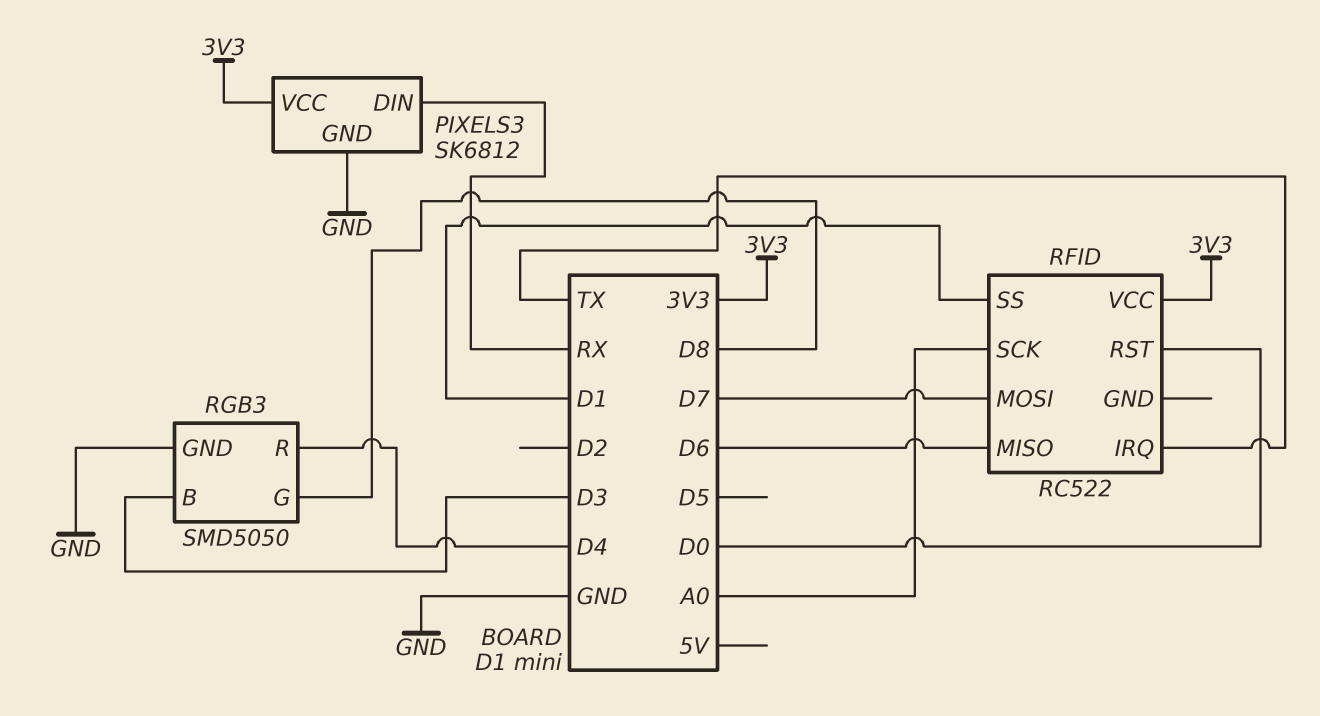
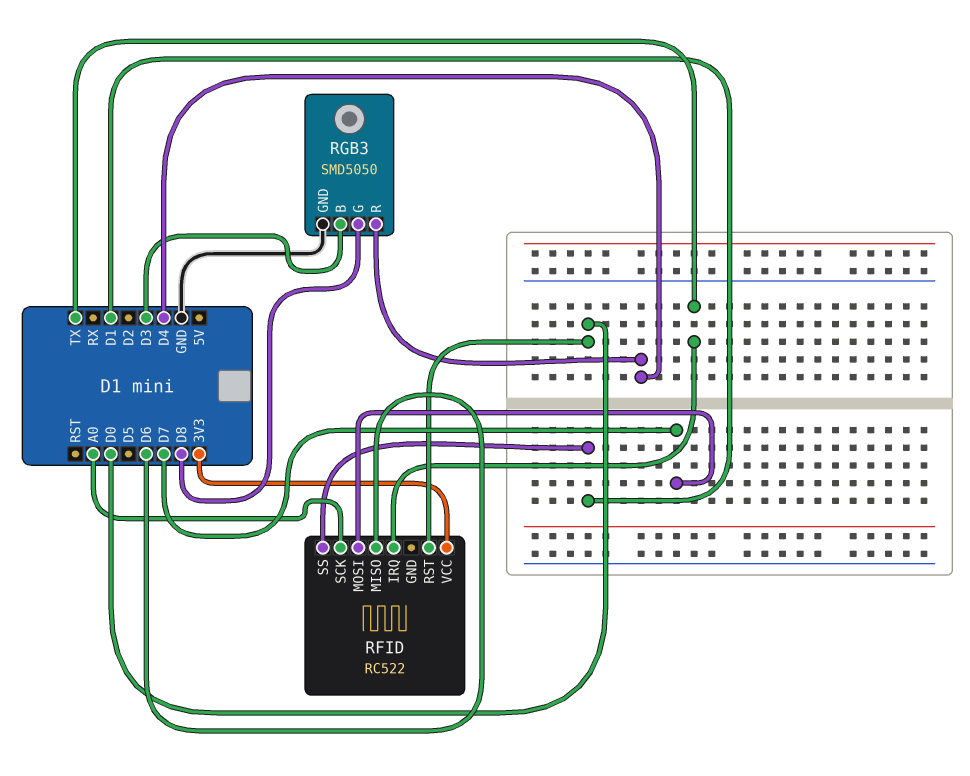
PIXELS3: SK6812 -> none
PIXELS3 pin DIN: RX -> none
PIXELS3 pin GND: GND -> none
PIXELS3 pin VCC: 3V3 -> none

